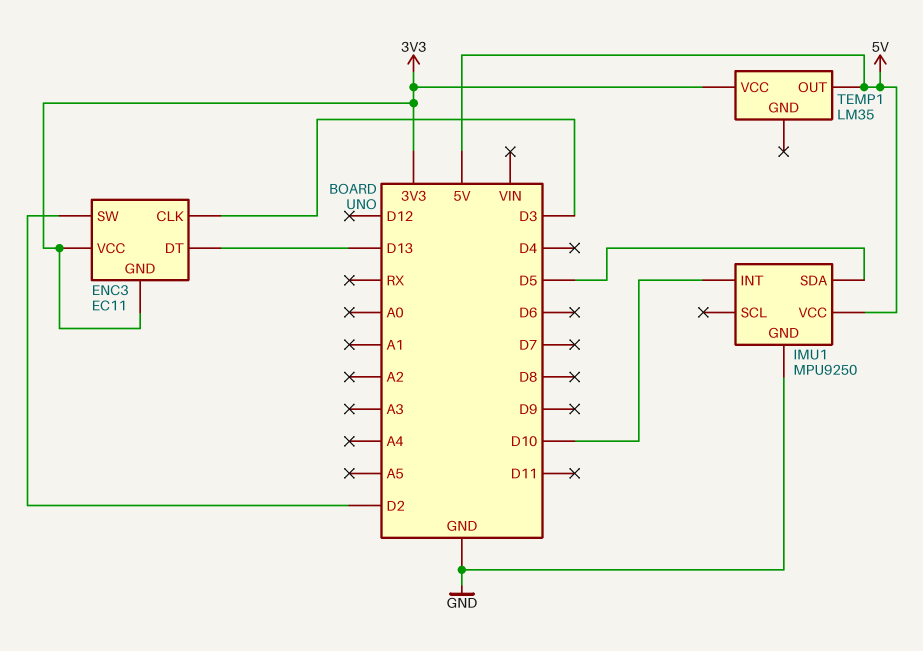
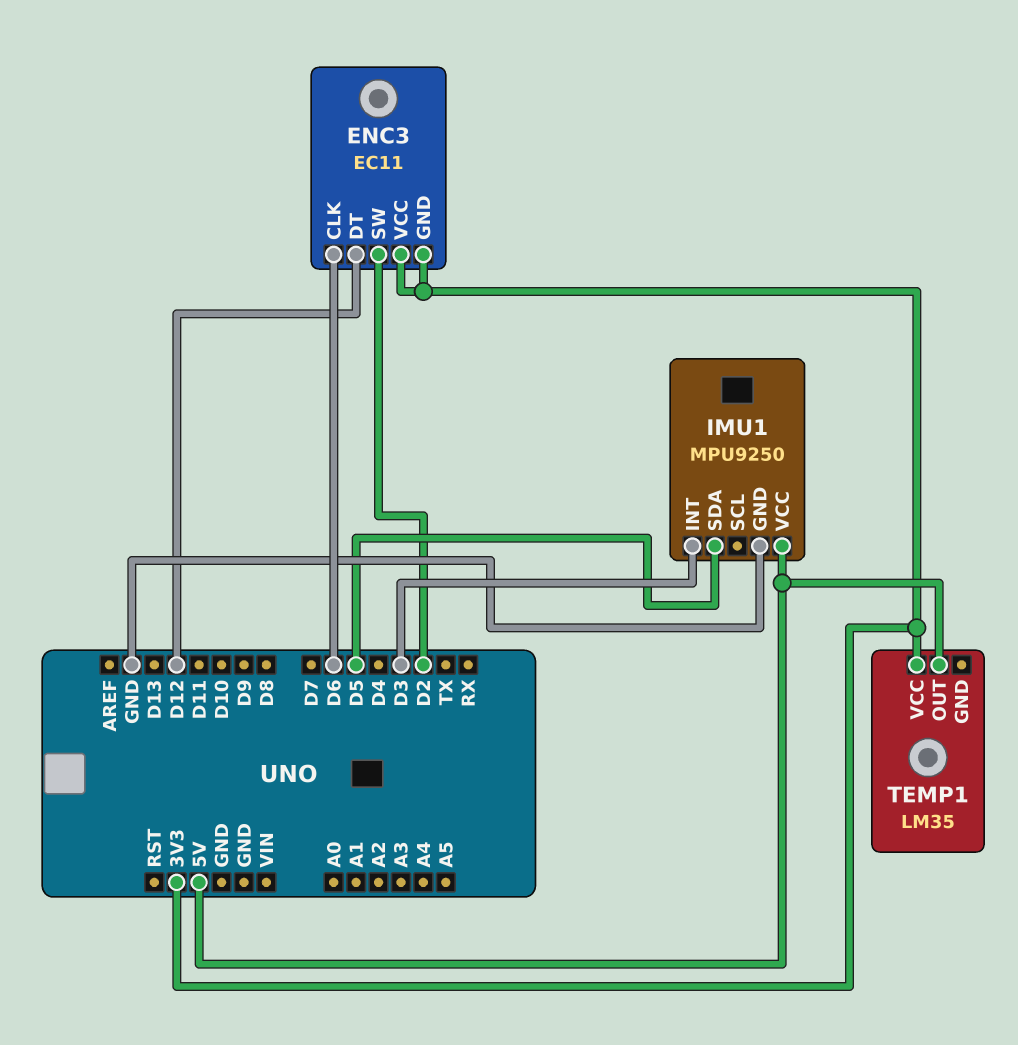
ENC3 pin CLK: D3 -> D6
ENC3 pin DT: D13 -> D12
IMU1 pin INT: D10 -> D3

